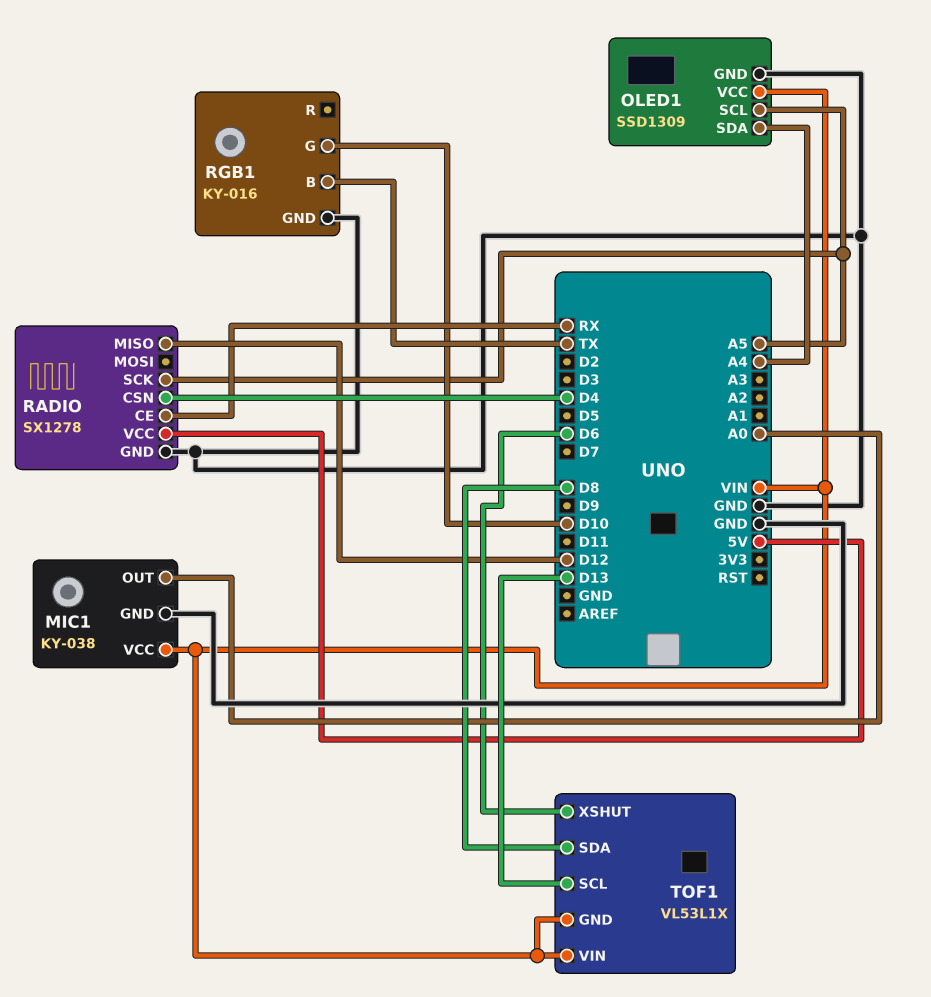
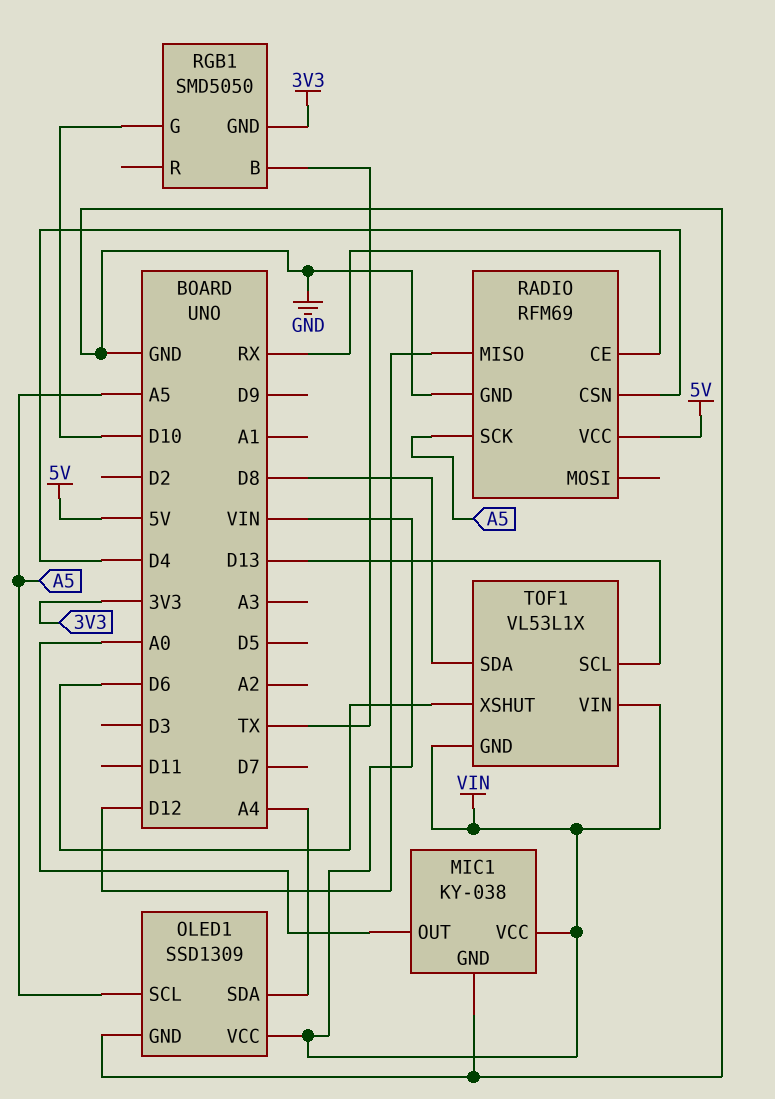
RADIO: SX1278 -> RFM69
RGB1: KY-016 -> SMD5050
RGB1 pin GND: GND -> 3V3

